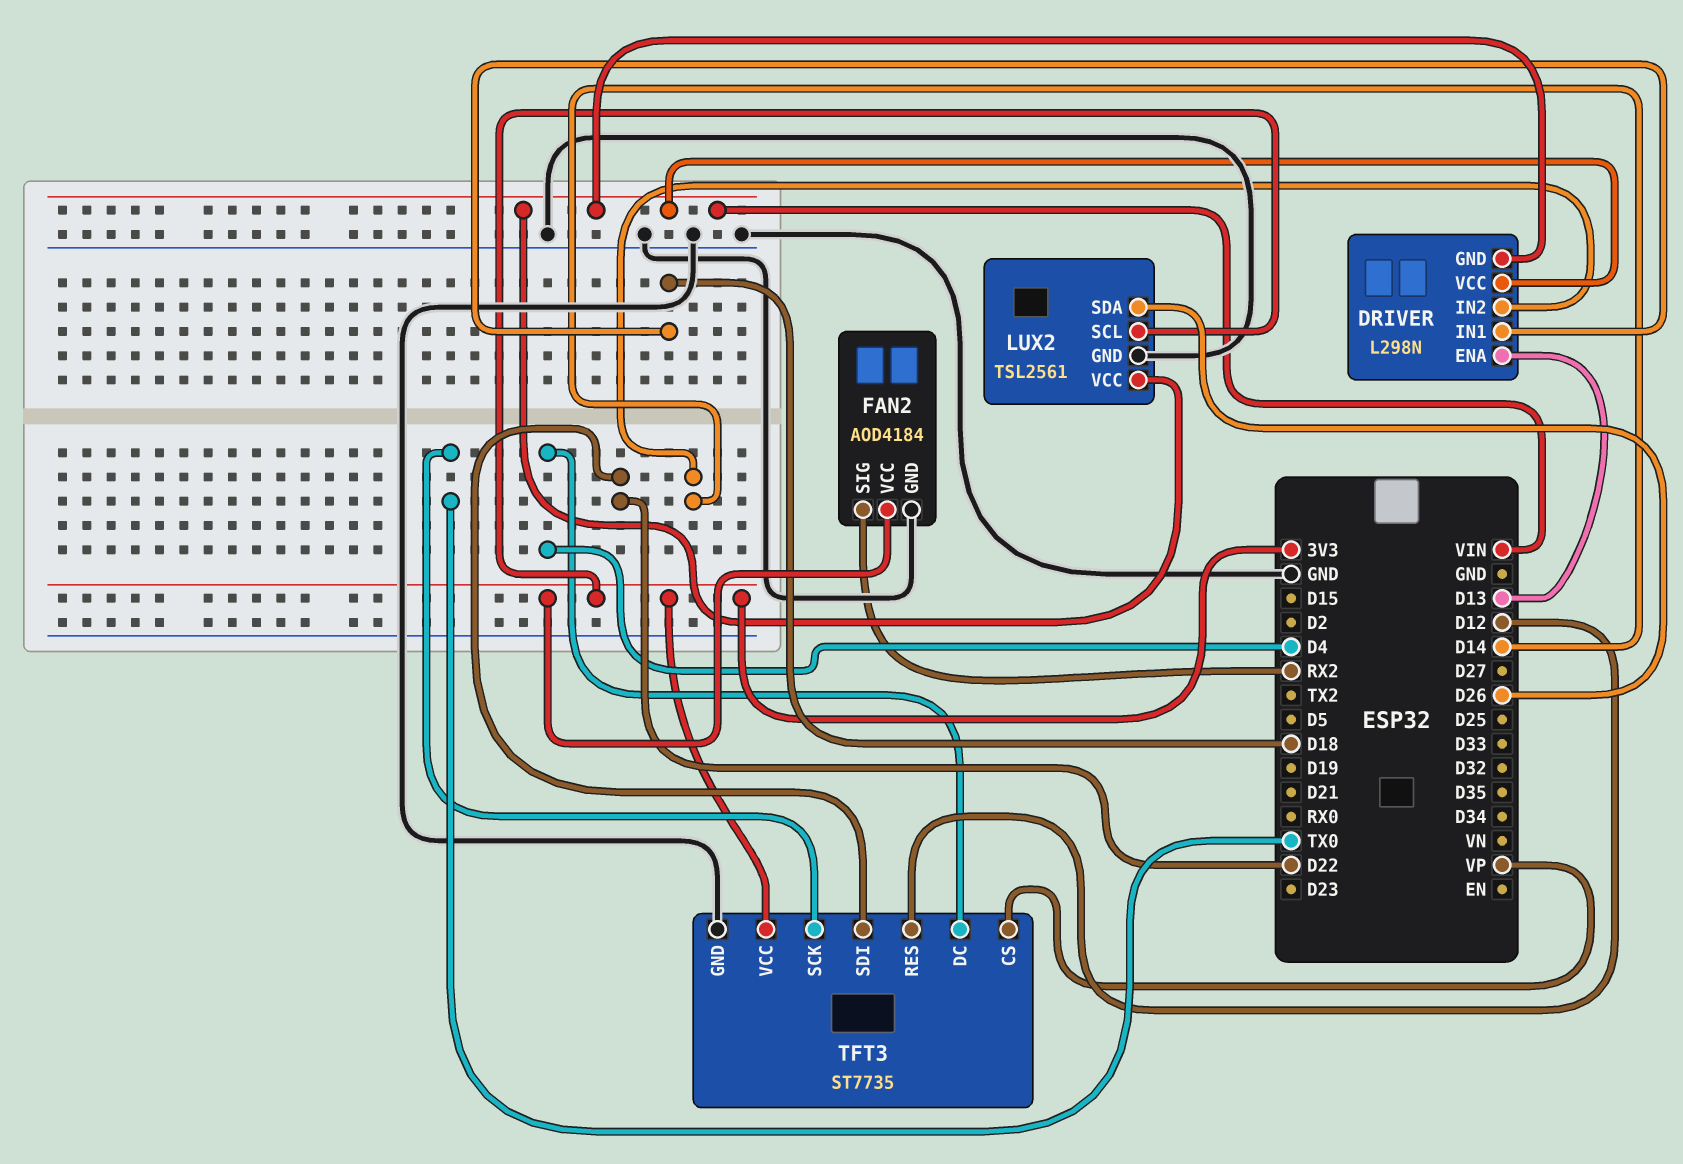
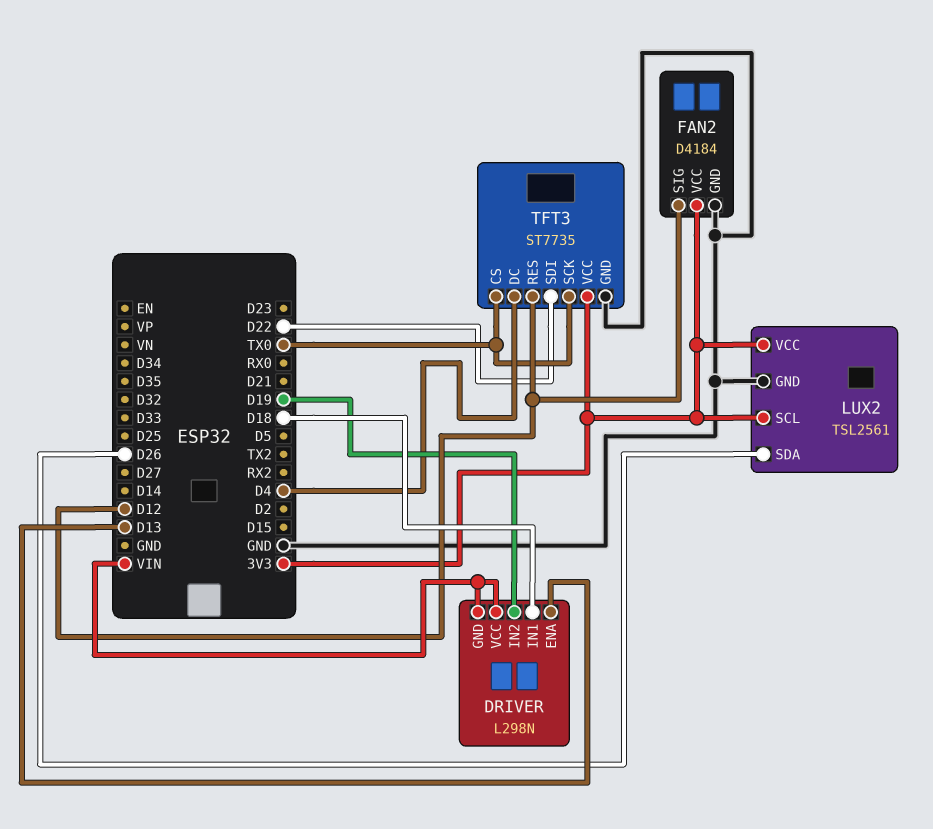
DRIVER pin IN2: D14 -> D19
FAN2: AOD4184 -> D4184
FAN2 pin SIG: RX2 -> D12
LUX2 pin VCC: VIN -> 3V3
TFT3 pin CS: VP -> TX0

